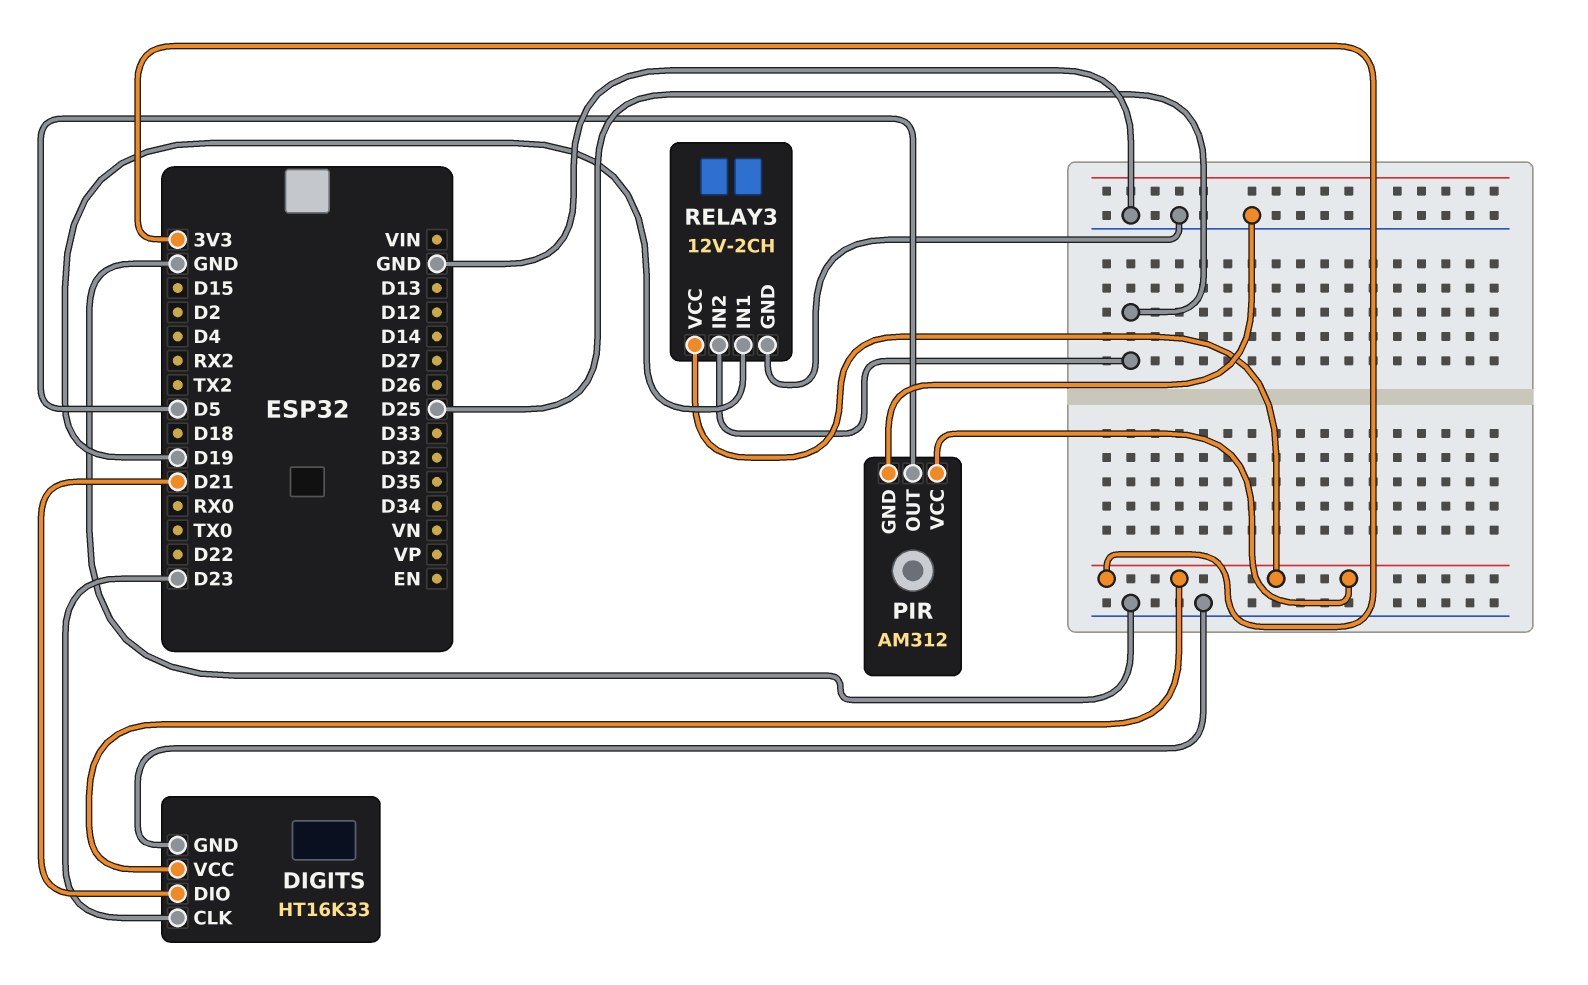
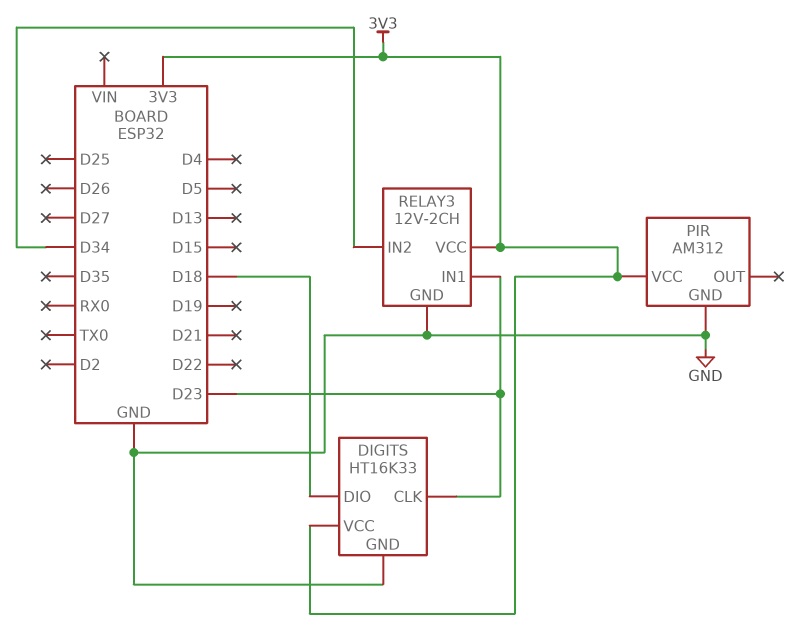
DIGITS pin DIO: D21 -> D18
PIR pin OUT: D5 -> none
RELAY3 pin IN1: D19 -> D23
RELAY3 pin IN2: D25 -> D34

